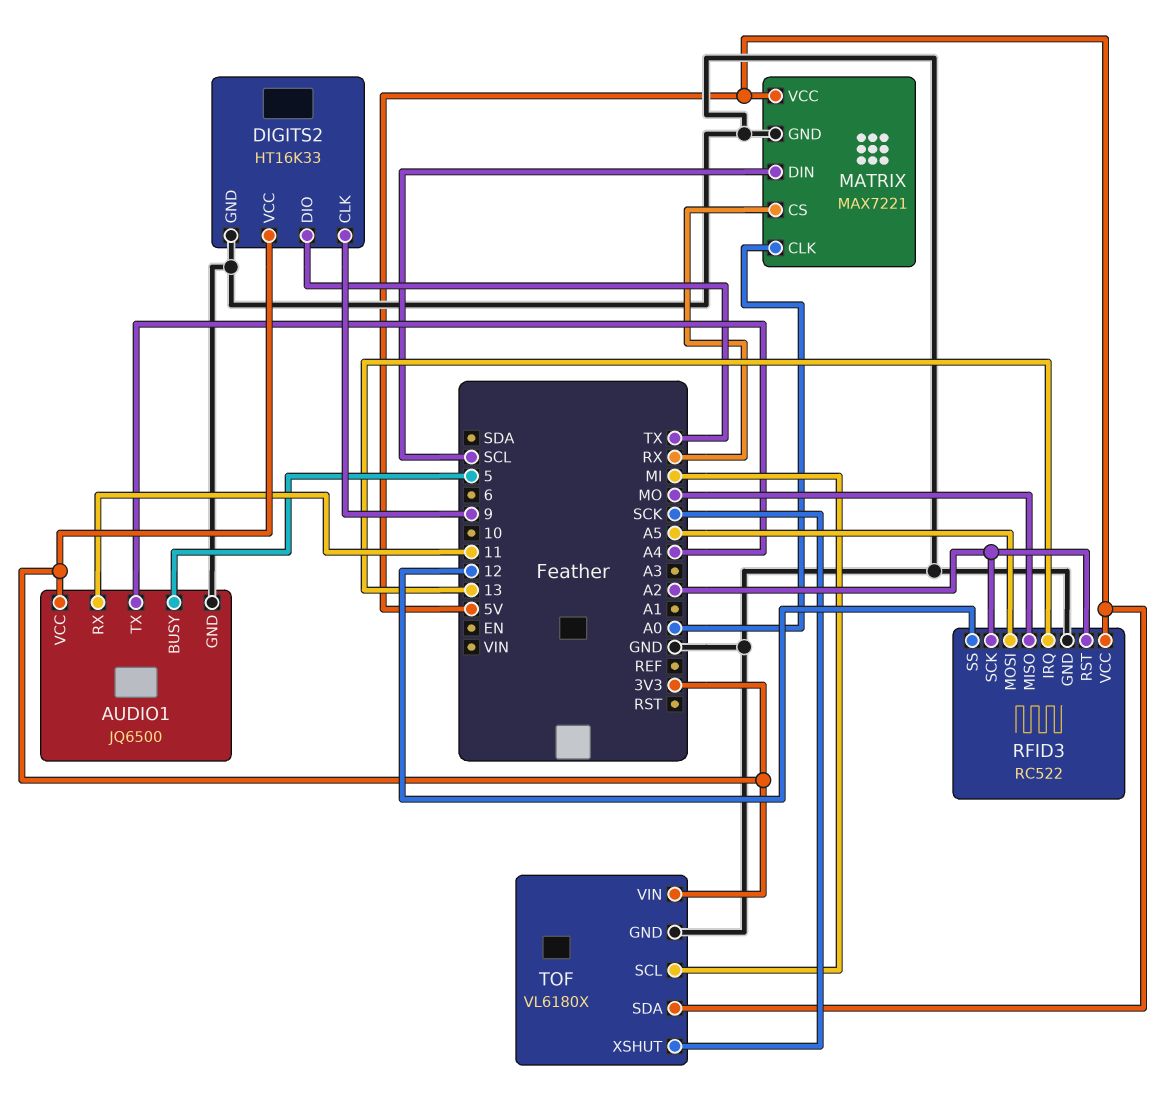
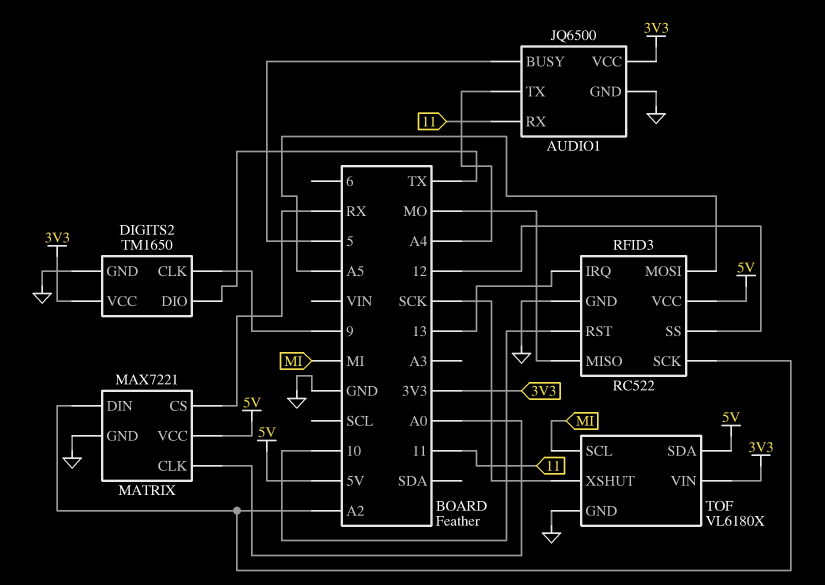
DIGITS2: HT16K33 -> TM1650
MATRIX pin DIN: SCL -> A2
RFID3 pin RST: A2 -> 10

